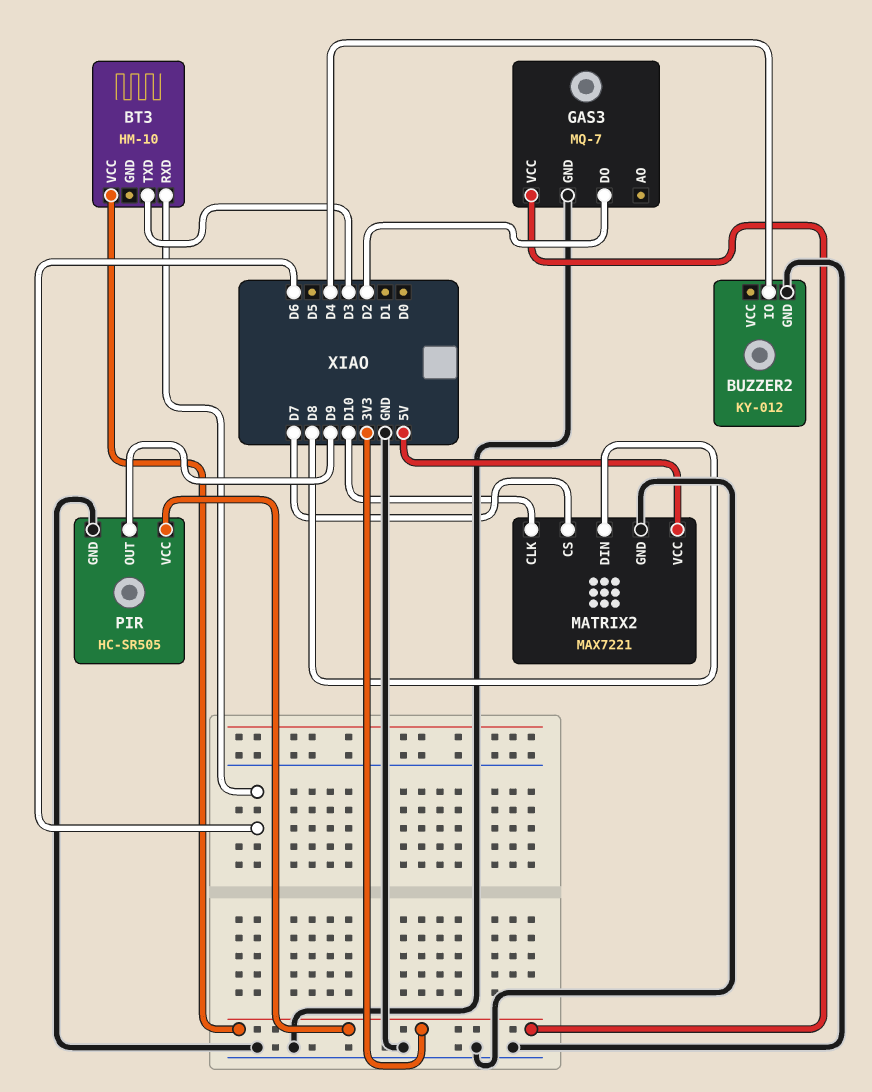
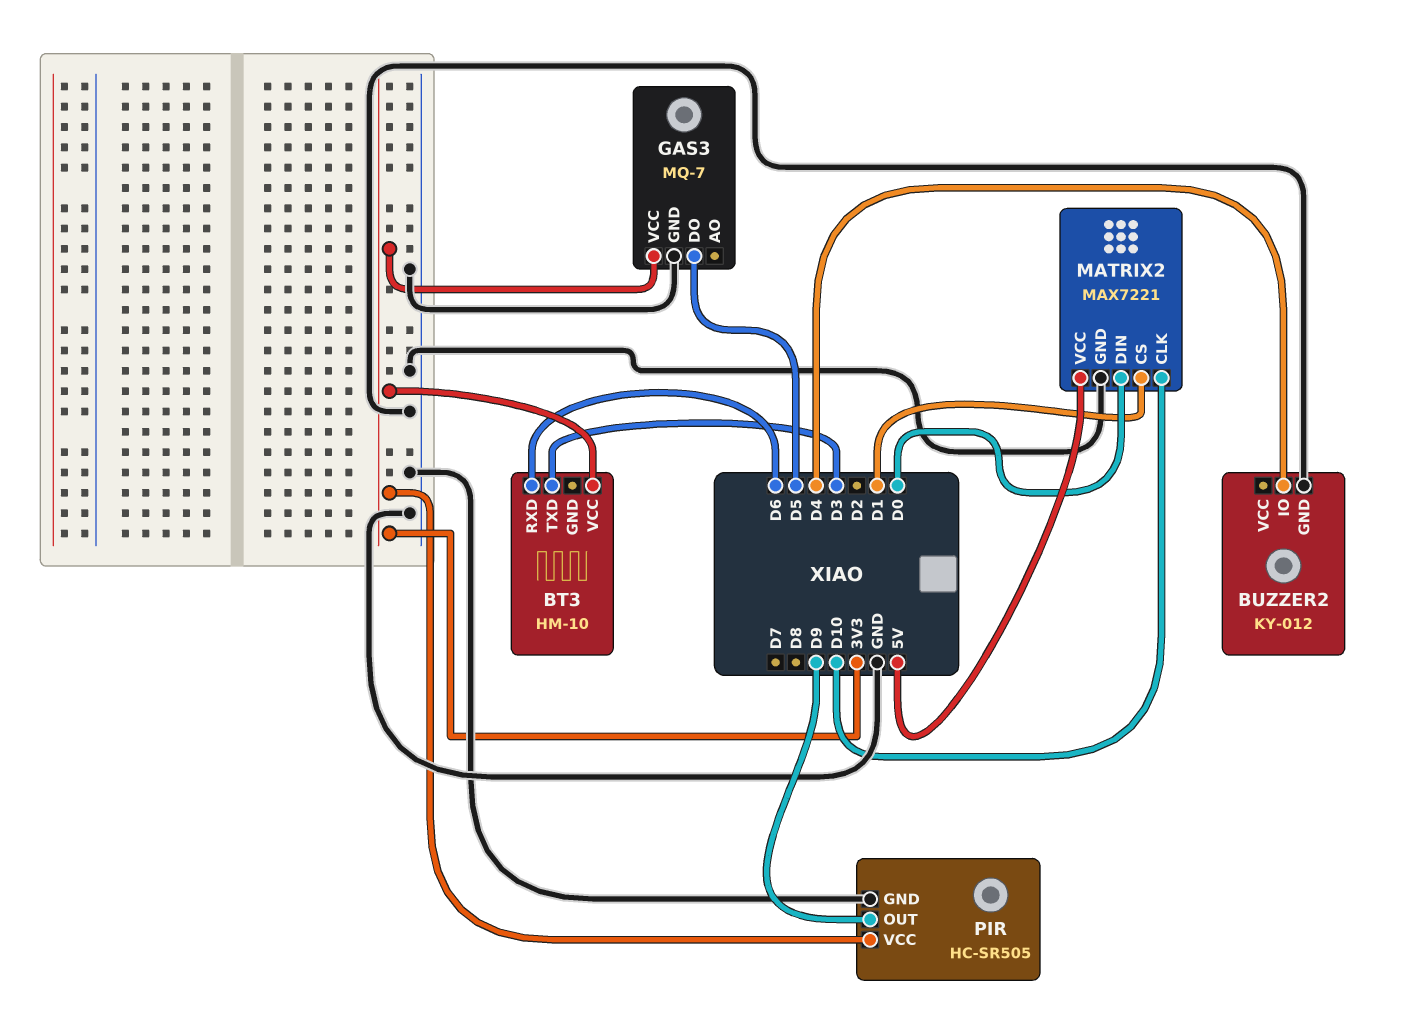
GAS3 pin DO: D2 -> D5
MATRIX2 pin CS: D7 -> D1
MATRIX2 pin DIN: D8 -> D0

